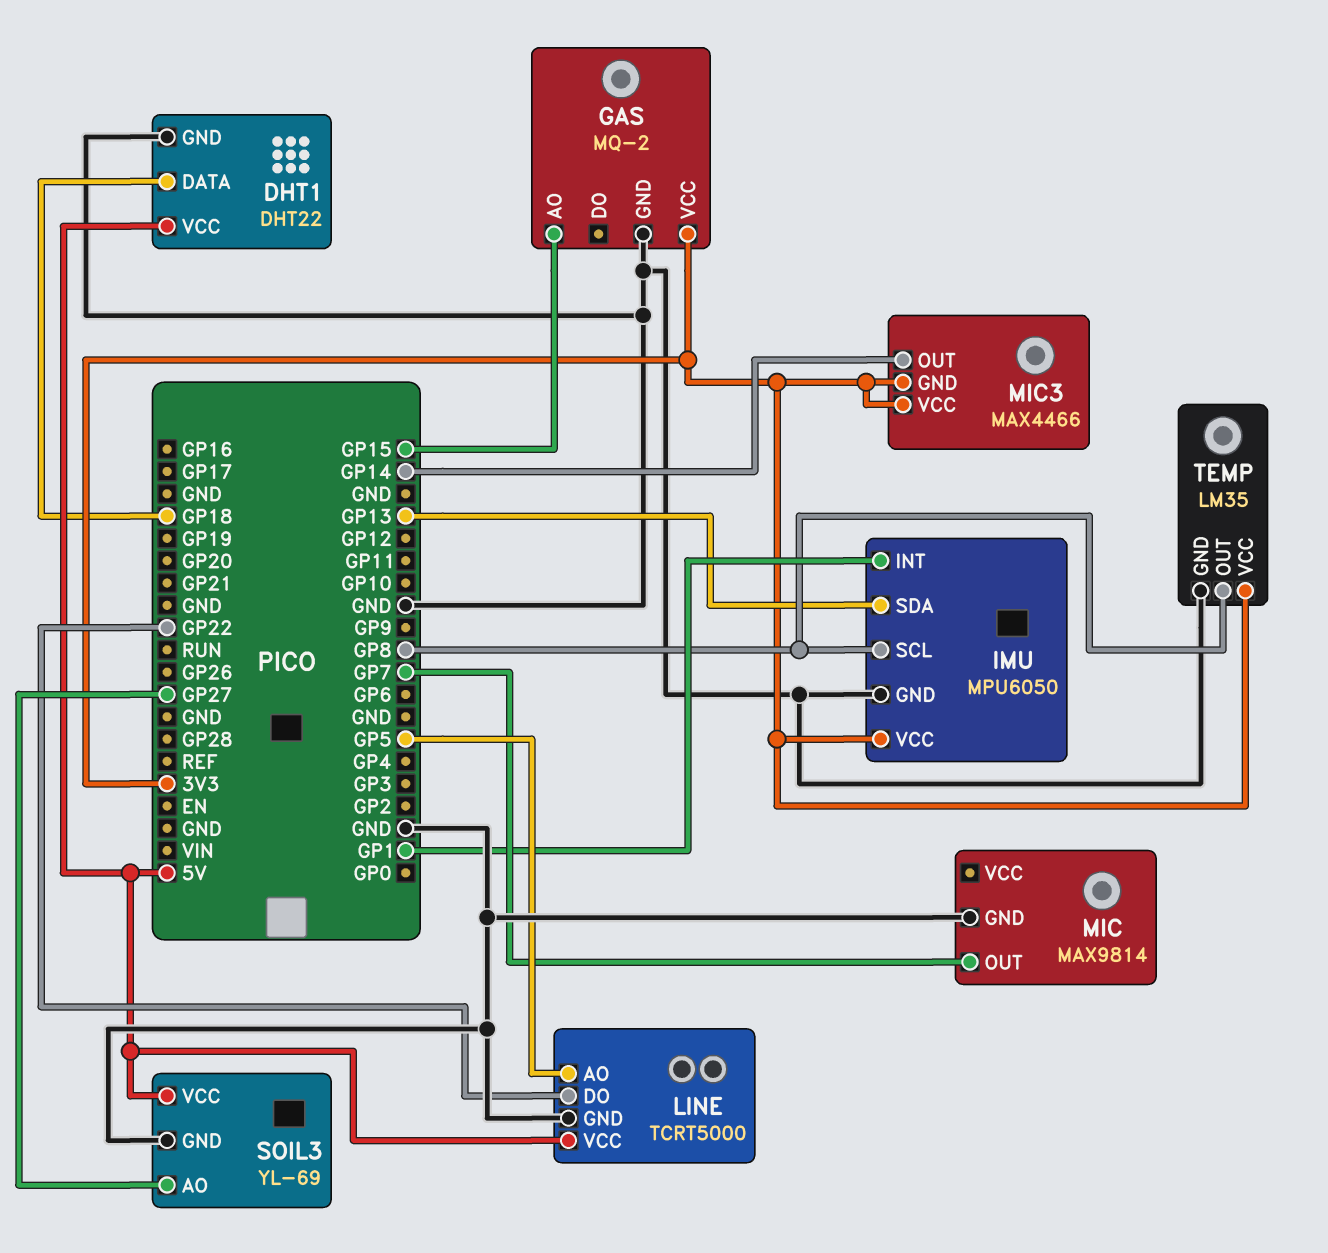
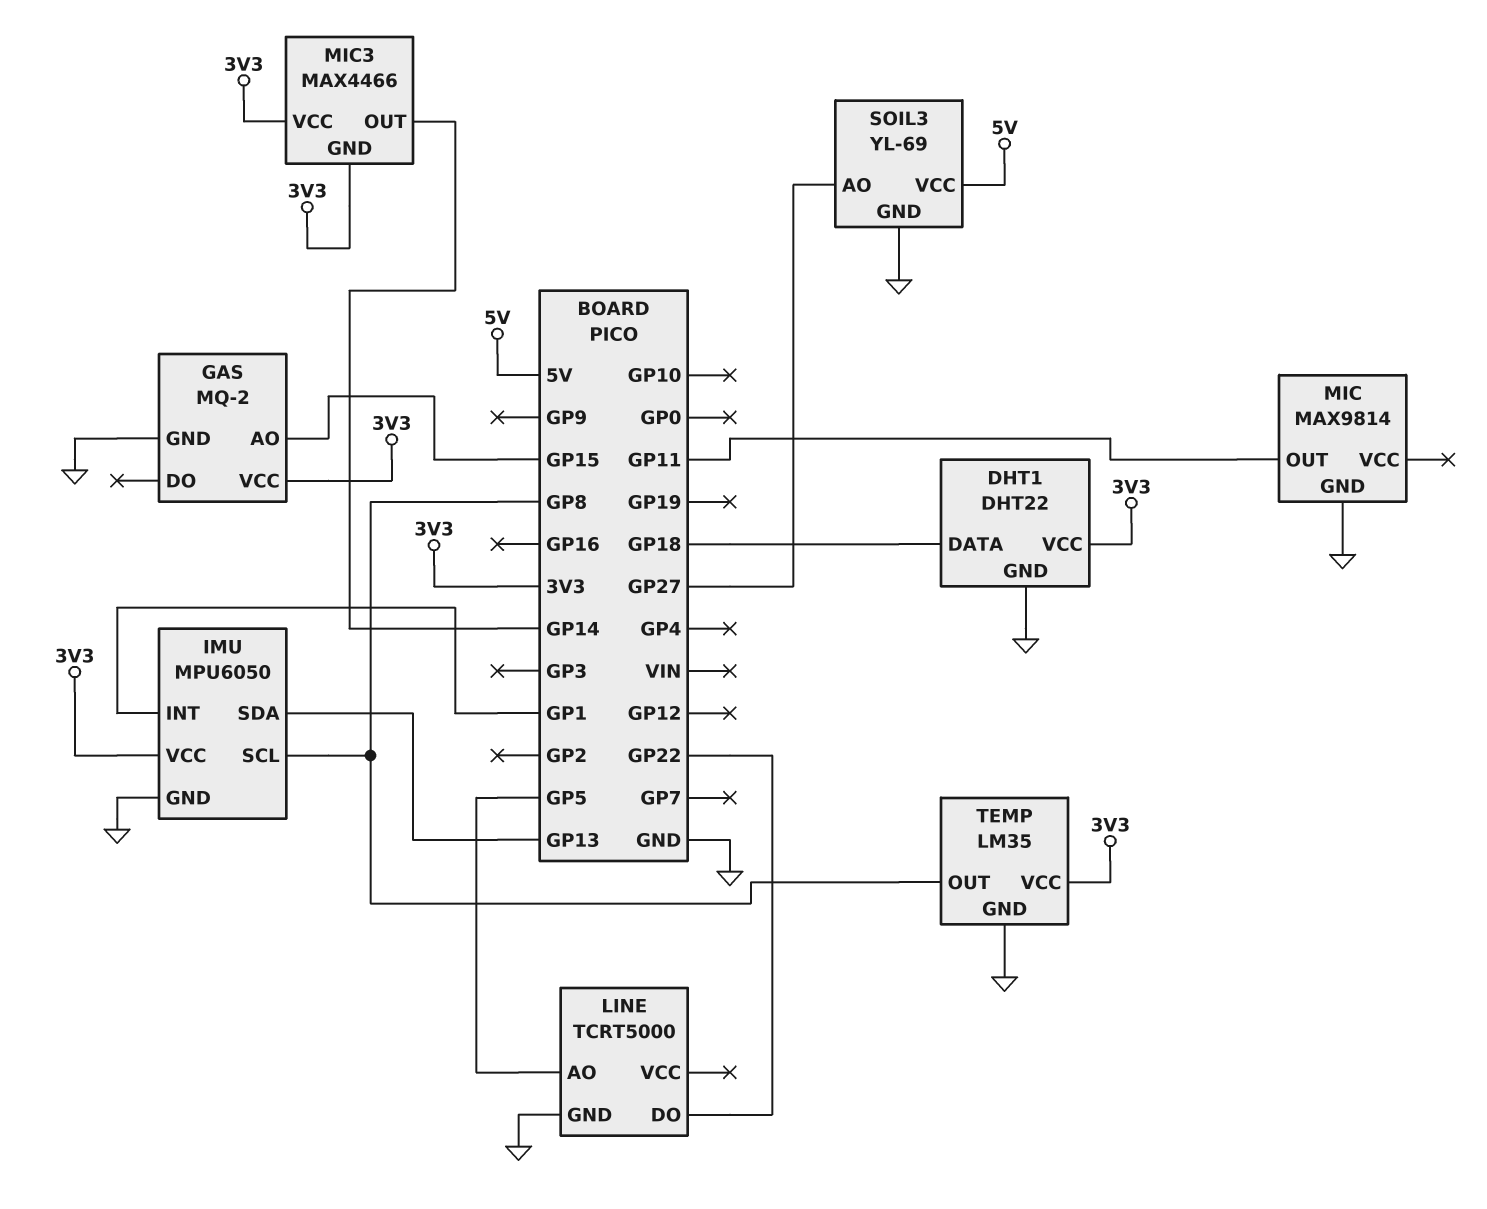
DHT1 pin VCC: 5V -> 3V3
LINE pin VCC: 5V -> none
MIC pin OUT: GP7 -> GP11

